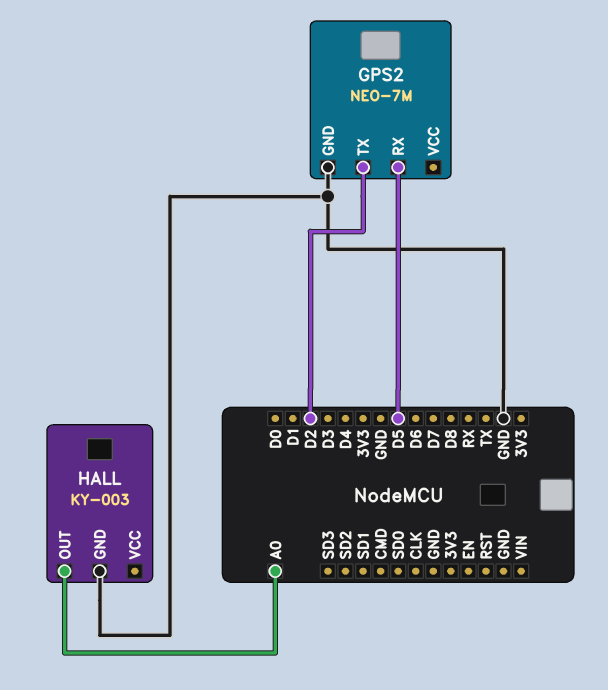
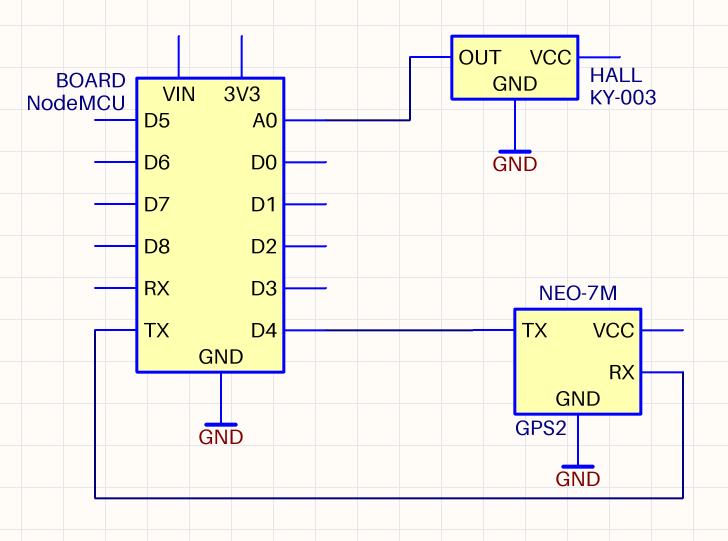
GPS2 pin RX: D5 -> TX
GPS2 pin TX: D2 -> D4

